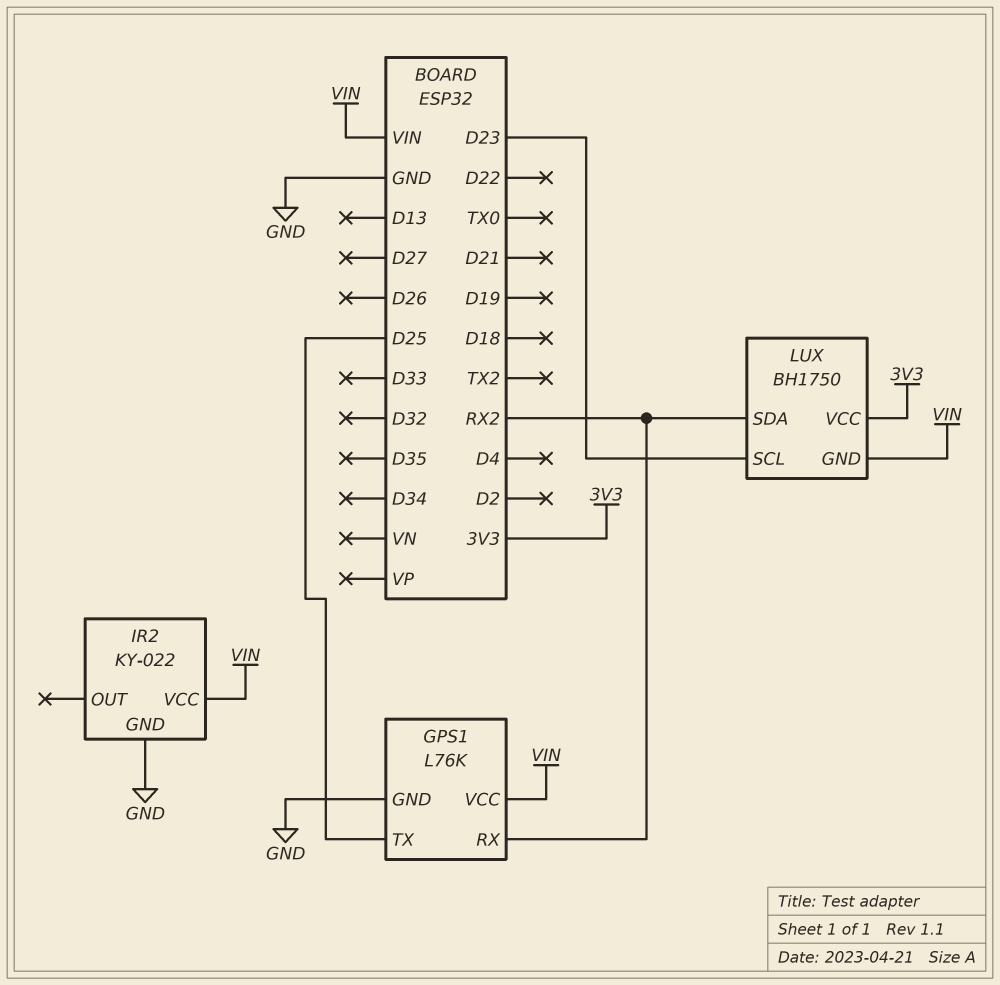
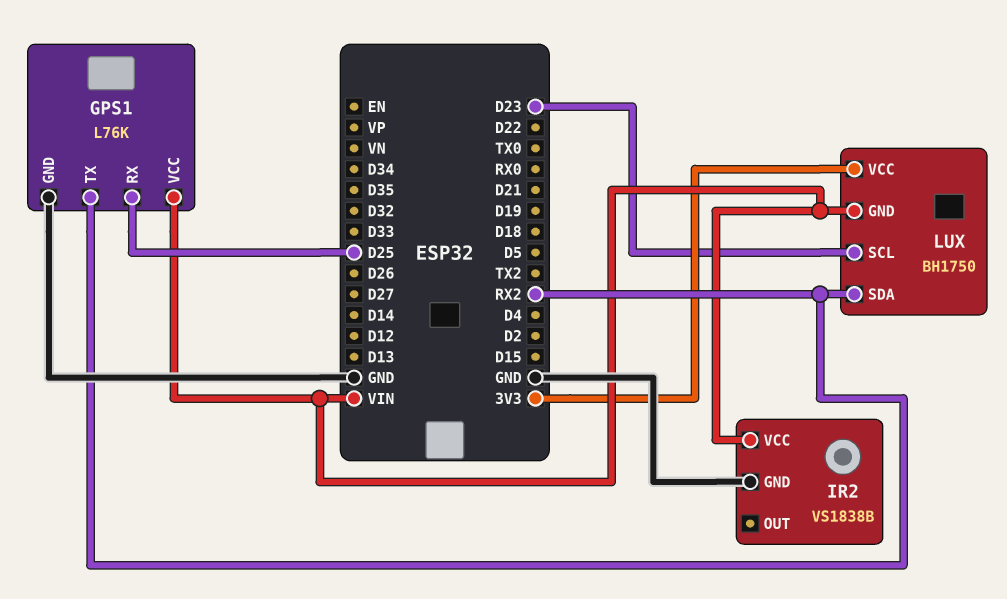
GPS1 pin RX: RX2 -> D25
GPS1 pin TX: D25 -> RX2
IR2: KY-022 -> VS1838B

